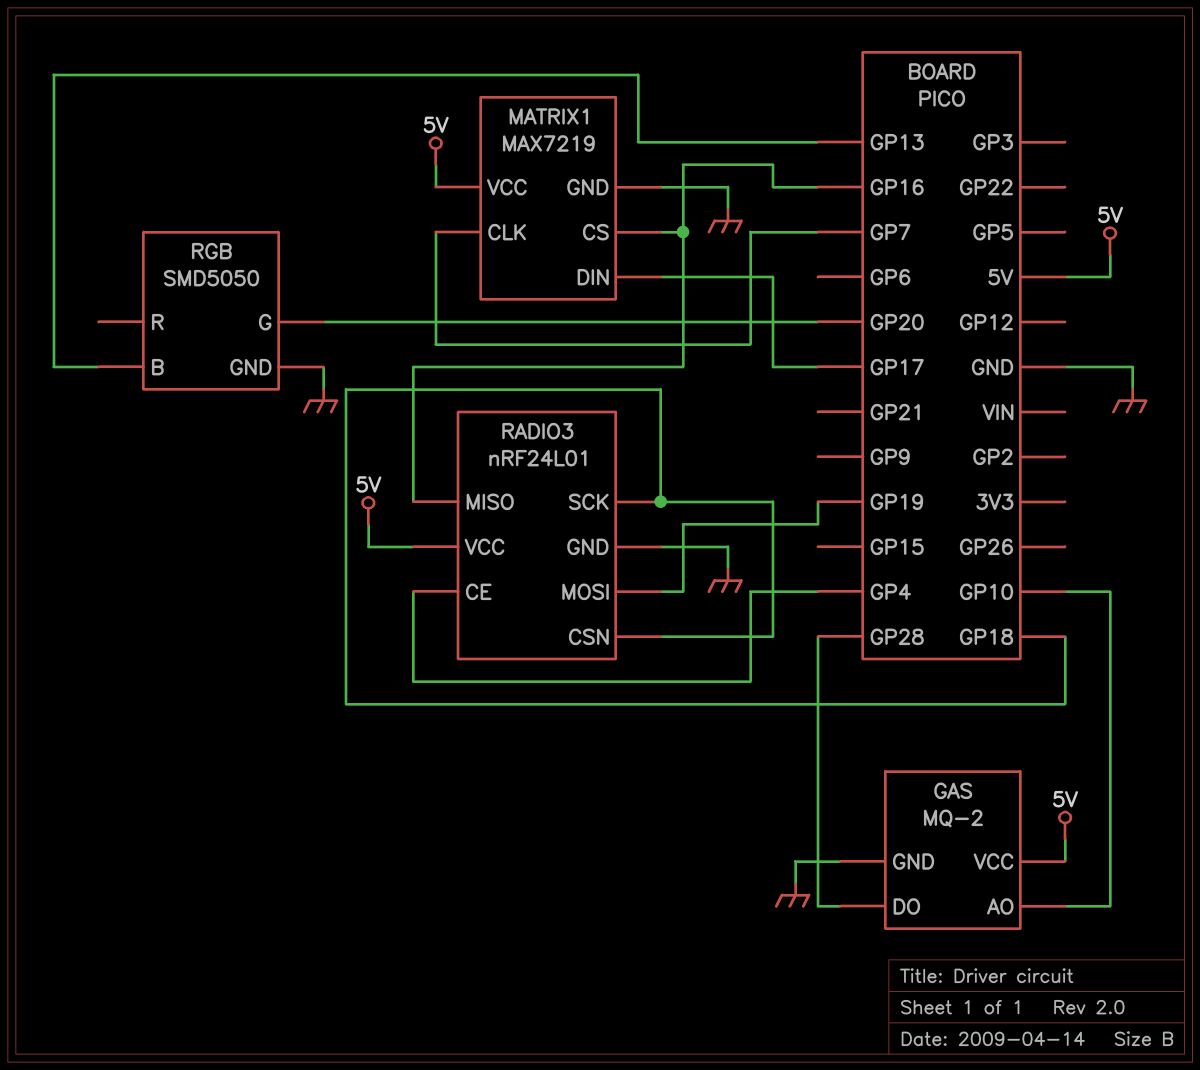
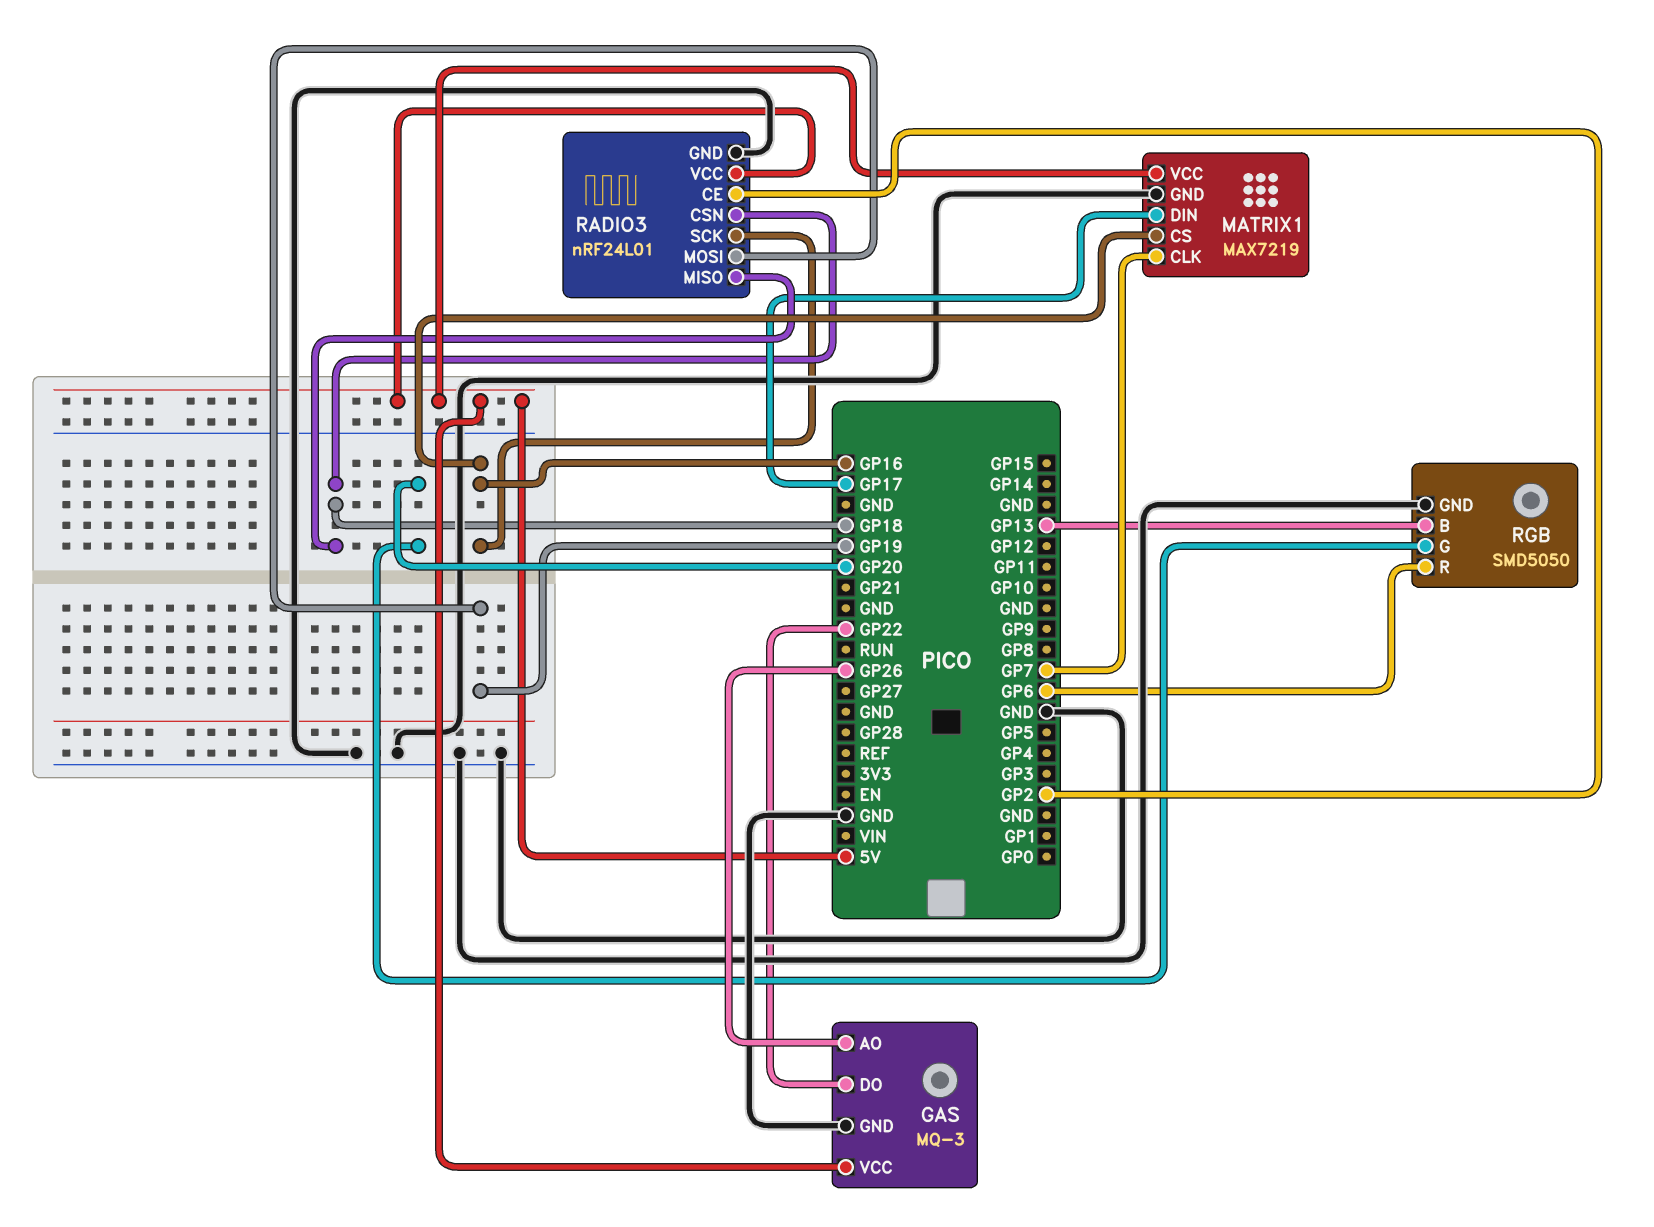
GAS: MQ-2 -> MQ-3
GAS pin AO: GP10 -> GP26
GAS pin DO: GP28 -> GP22
RADIO3 pin CE: GP4 -> GP2
RADIO3 pin MISO: GP16 -> GP18
RADIO3 pin SCK: GP18 -> GP16
RGB pin R: none -> GP6

